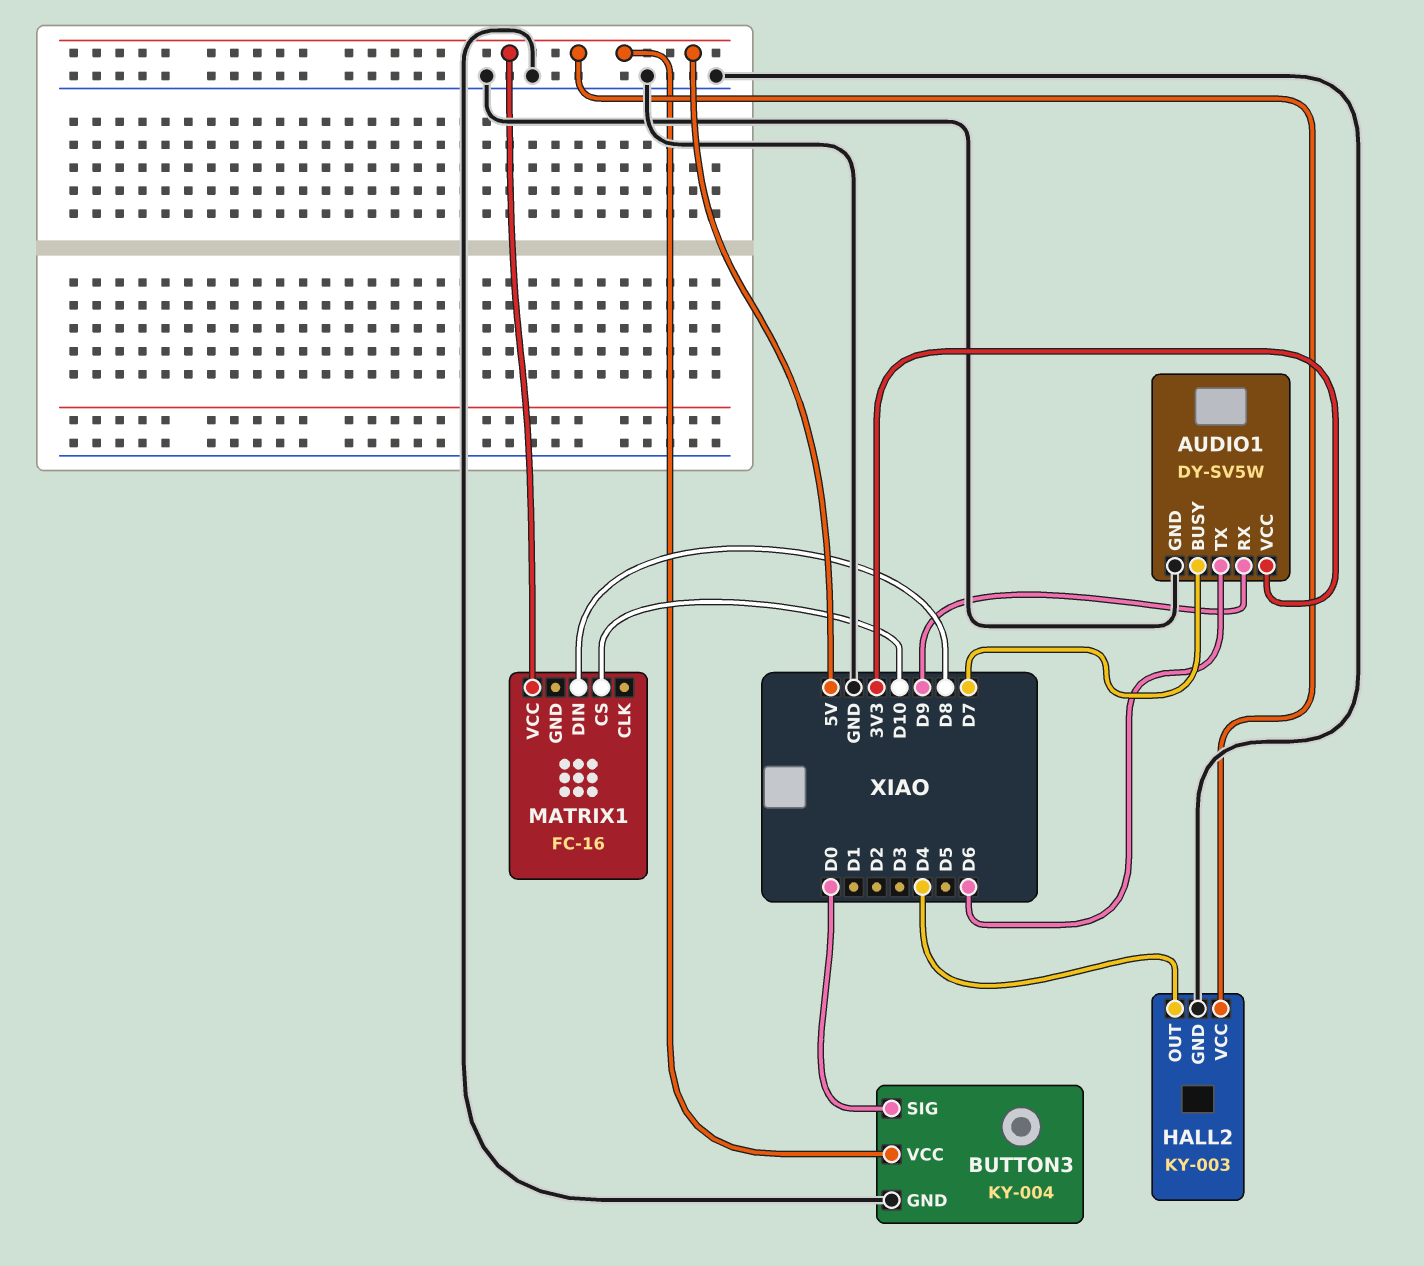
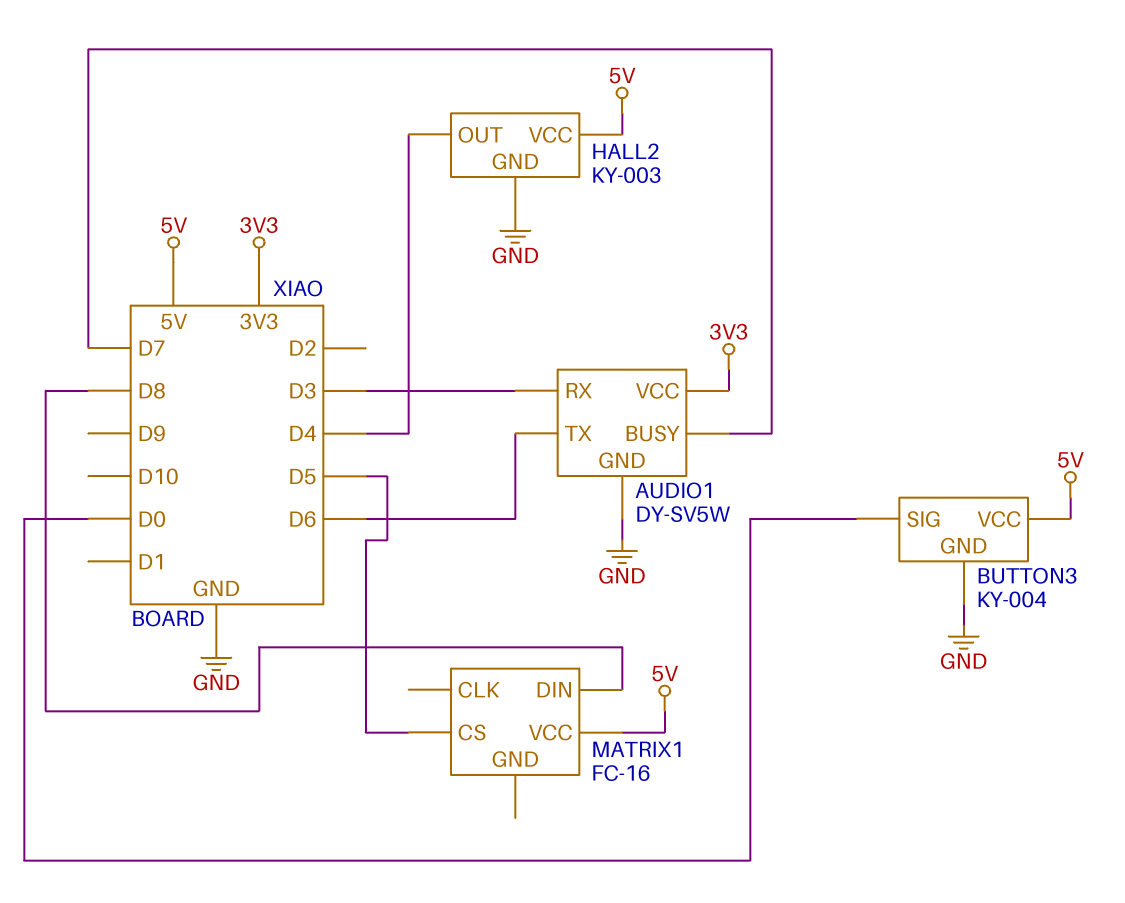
AUDIO1 pin RX: D9 -> D3
MATRIX1 pin CS: D10 -> D5

